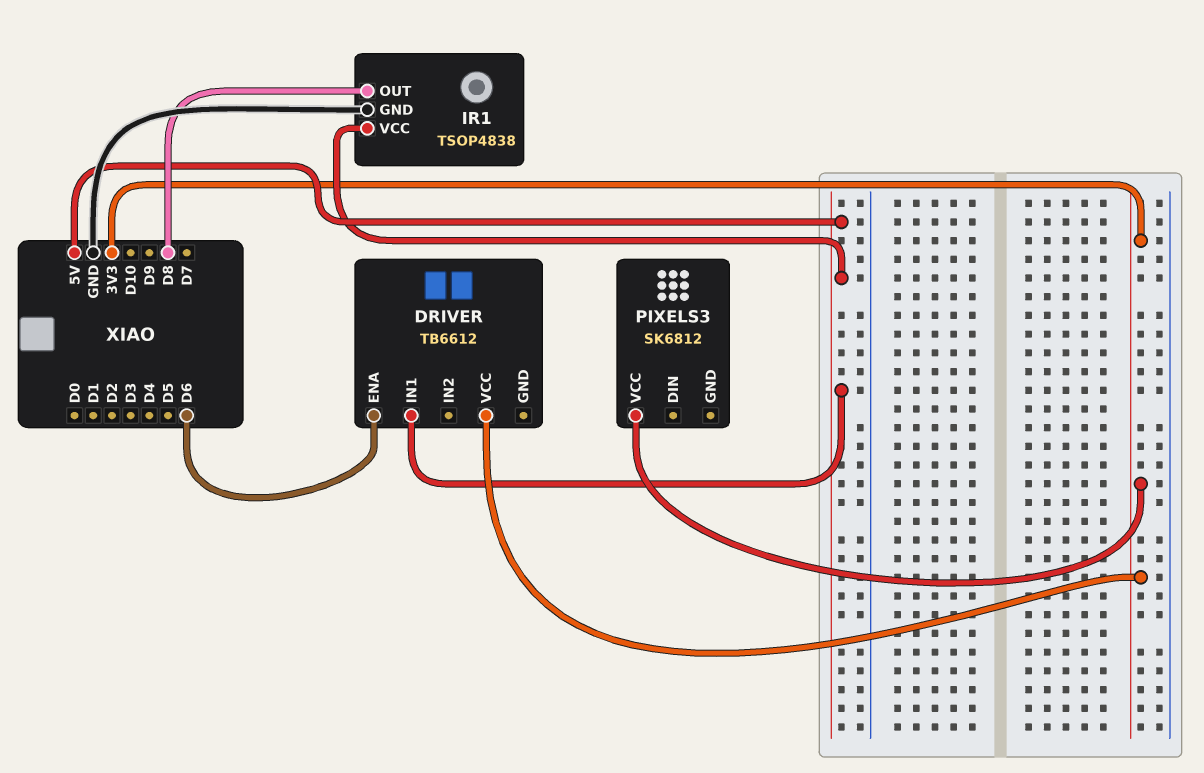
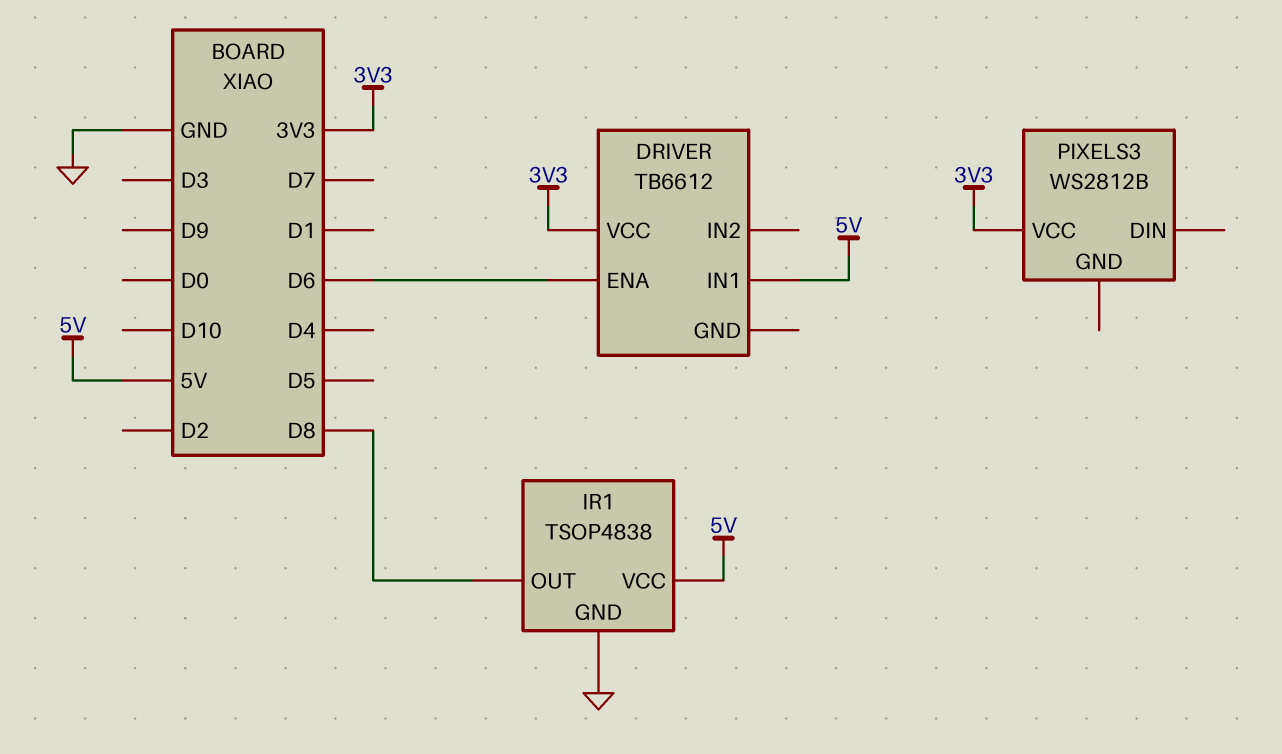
PIXELS3: SK6812 -> WS2812B

